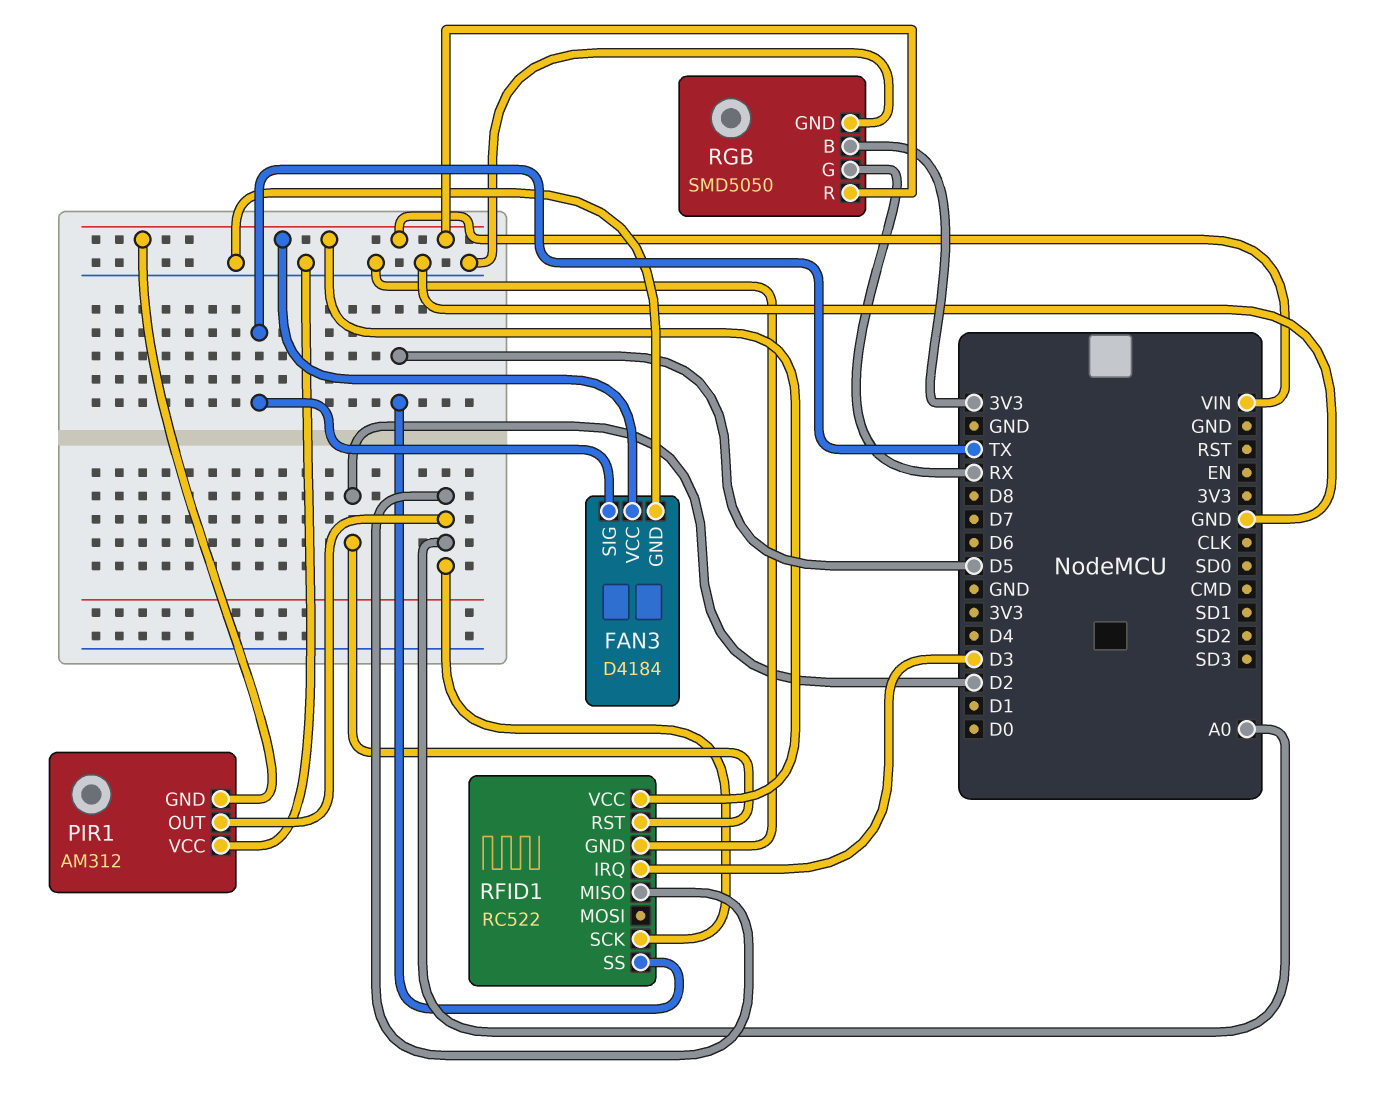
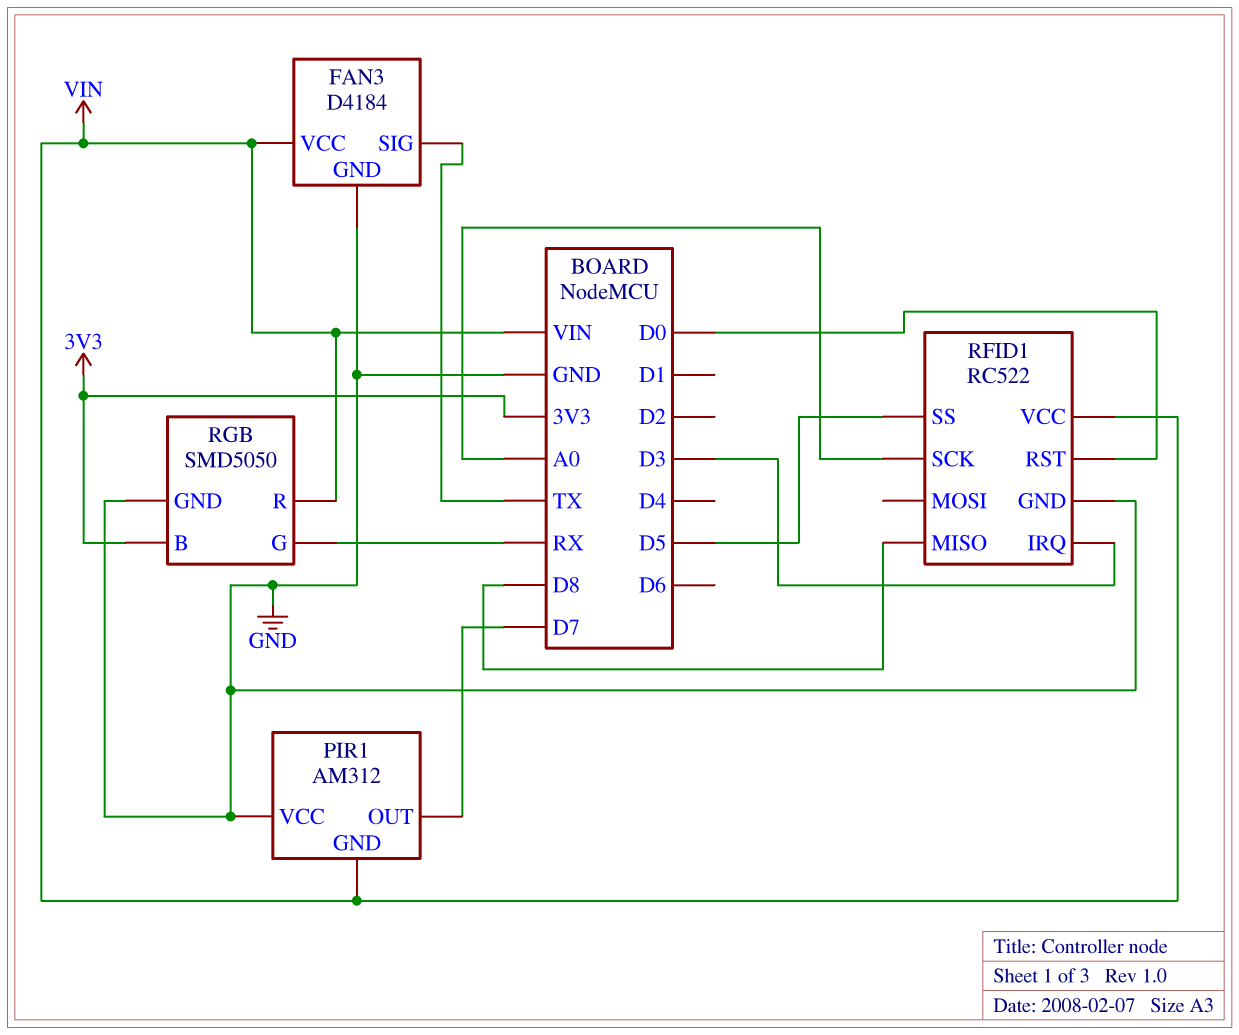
PIR1 pin OUT: A0 -> D7
RFID1 pin MISO: A0 -> D8
RFID1 pin RST: D2 -> D0

